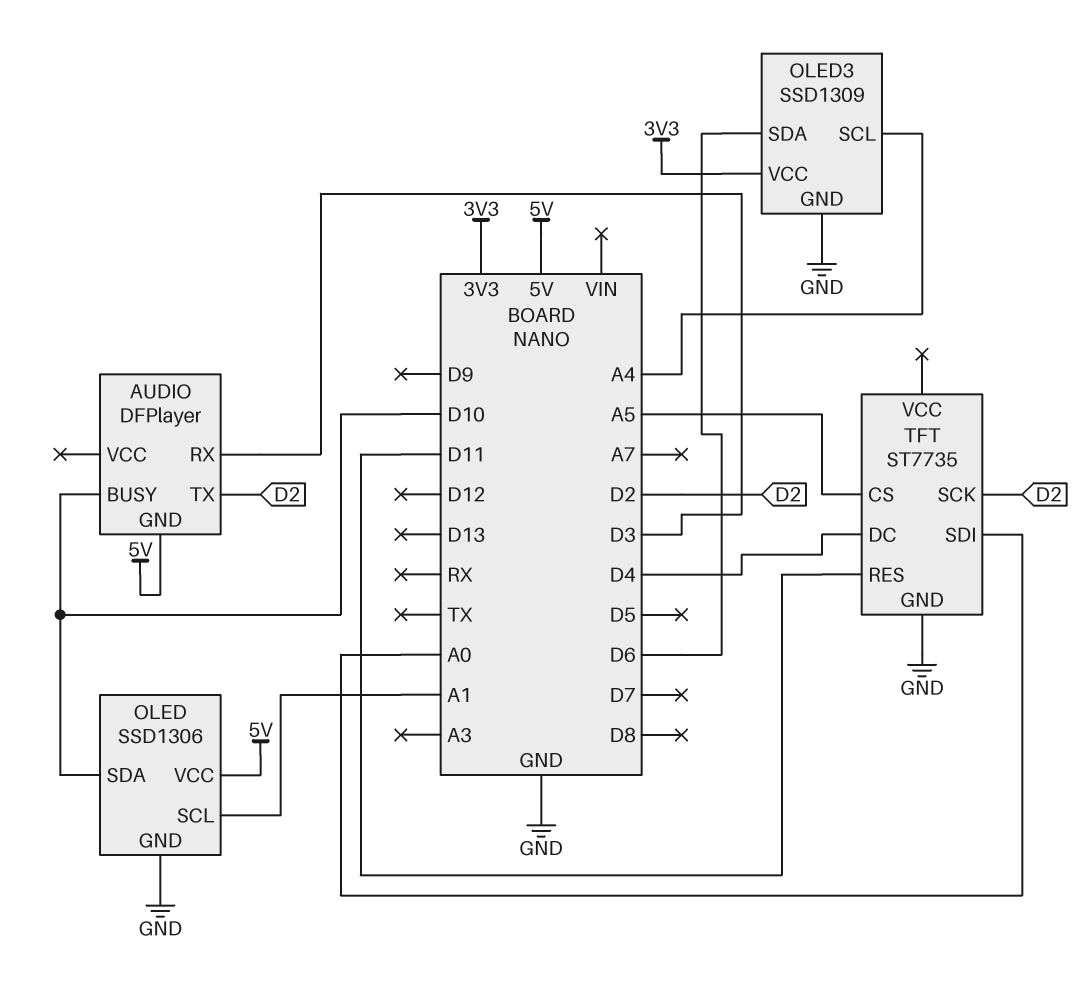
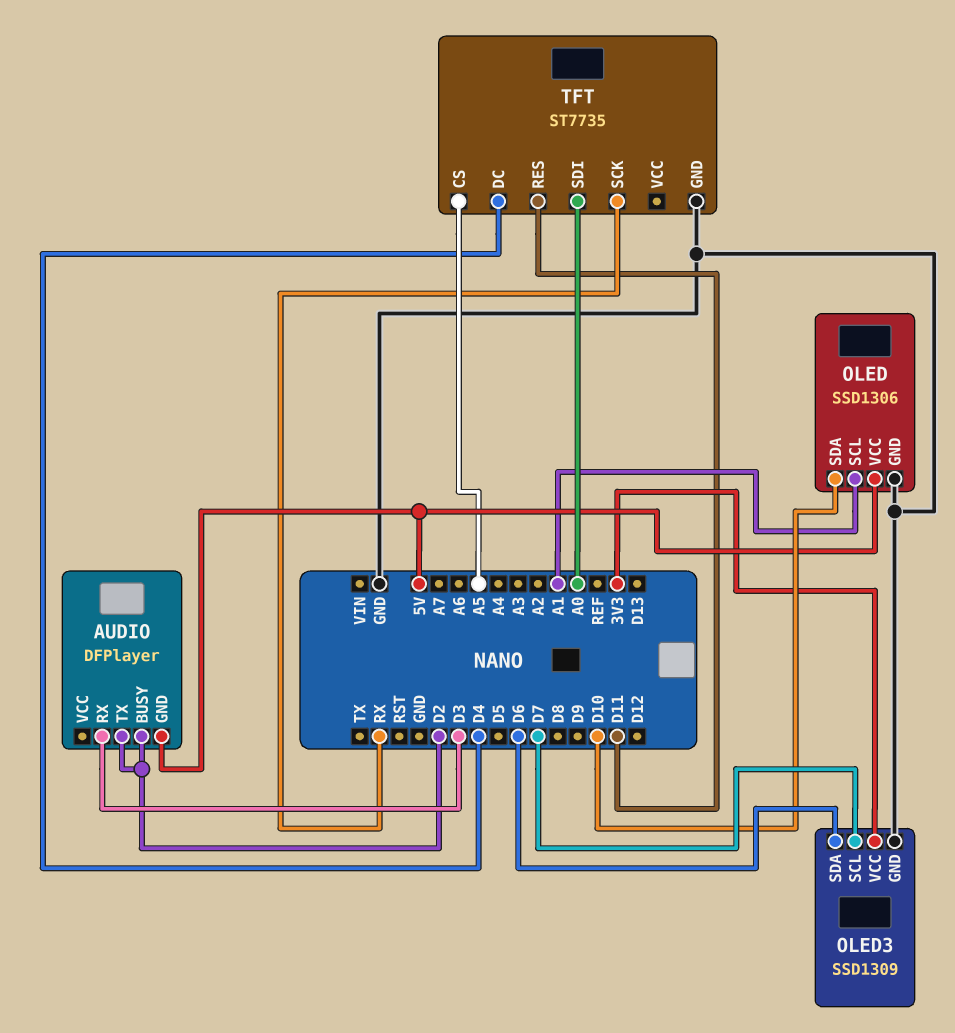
AUDIO pin BUSY: D10 -> D2
OLED3 pin SCL: A4 -> D7
TFT pin SCK: D2 -> RX

